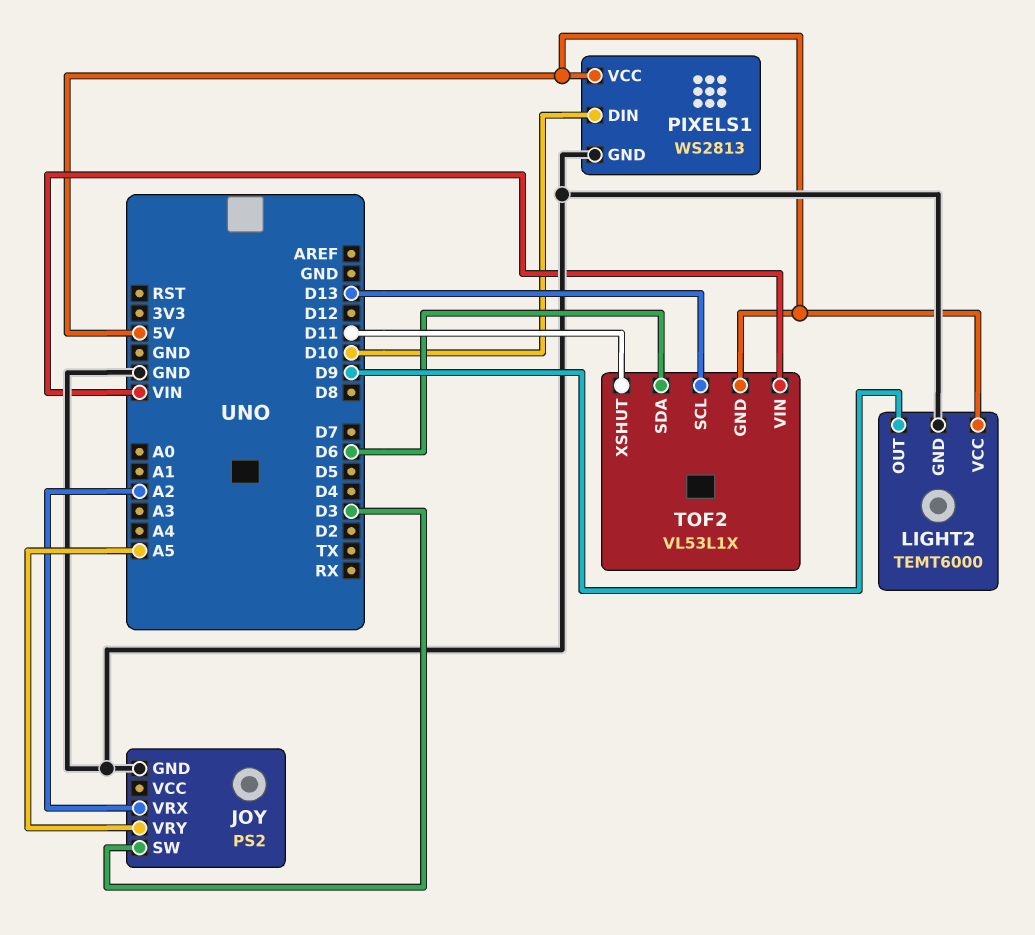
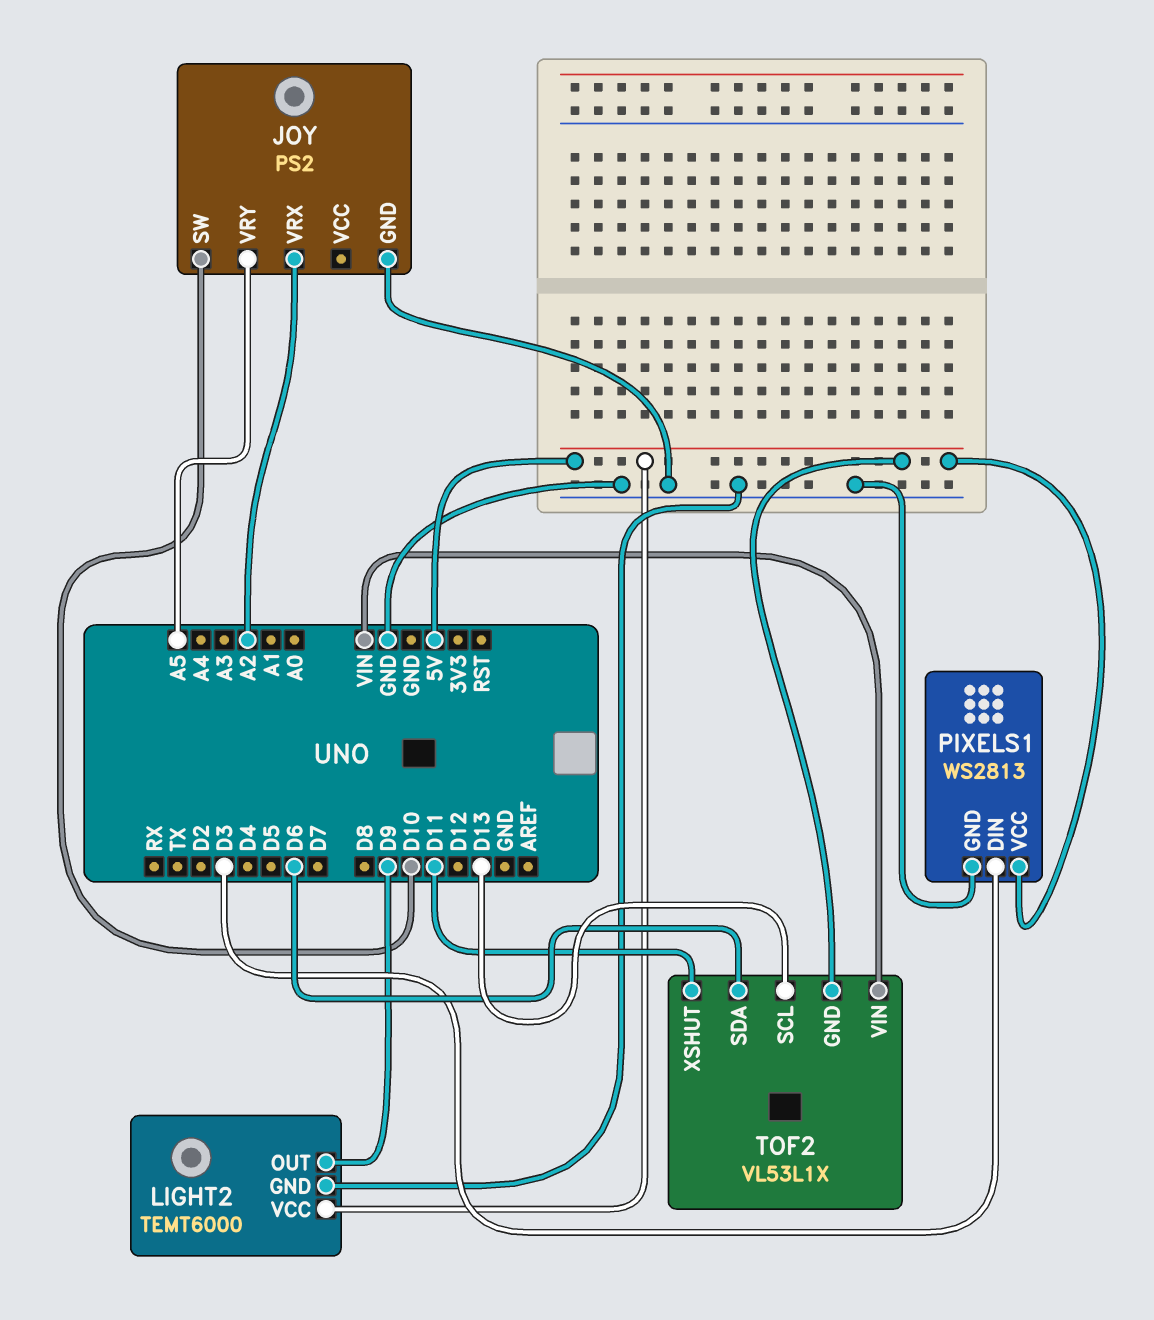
JOY pin SW: D3 -> D10
PIXELS1 pin DIN: D10 -> D3

